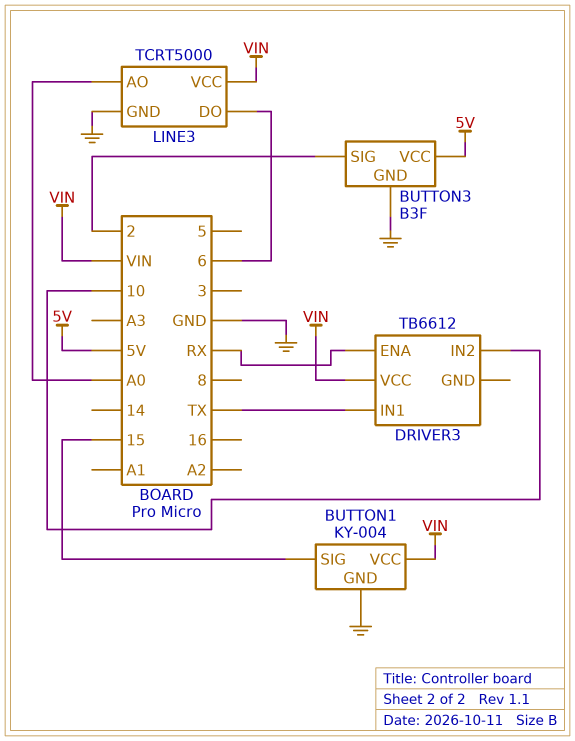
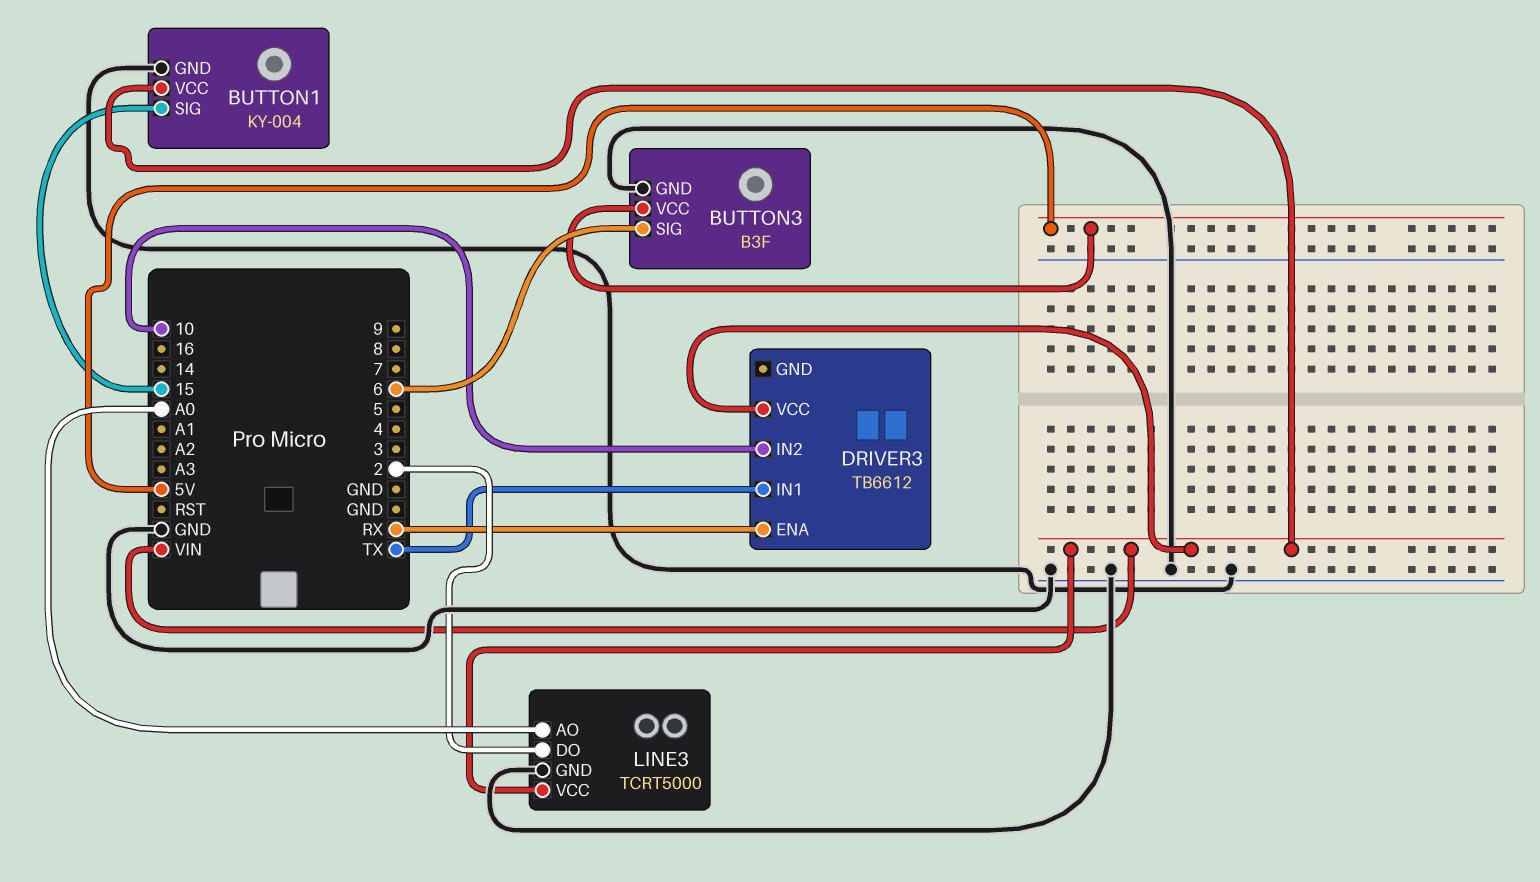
BUTTON3 pin SIG: 2 -> 6
LINE3 pin DO: 6 -> 2

